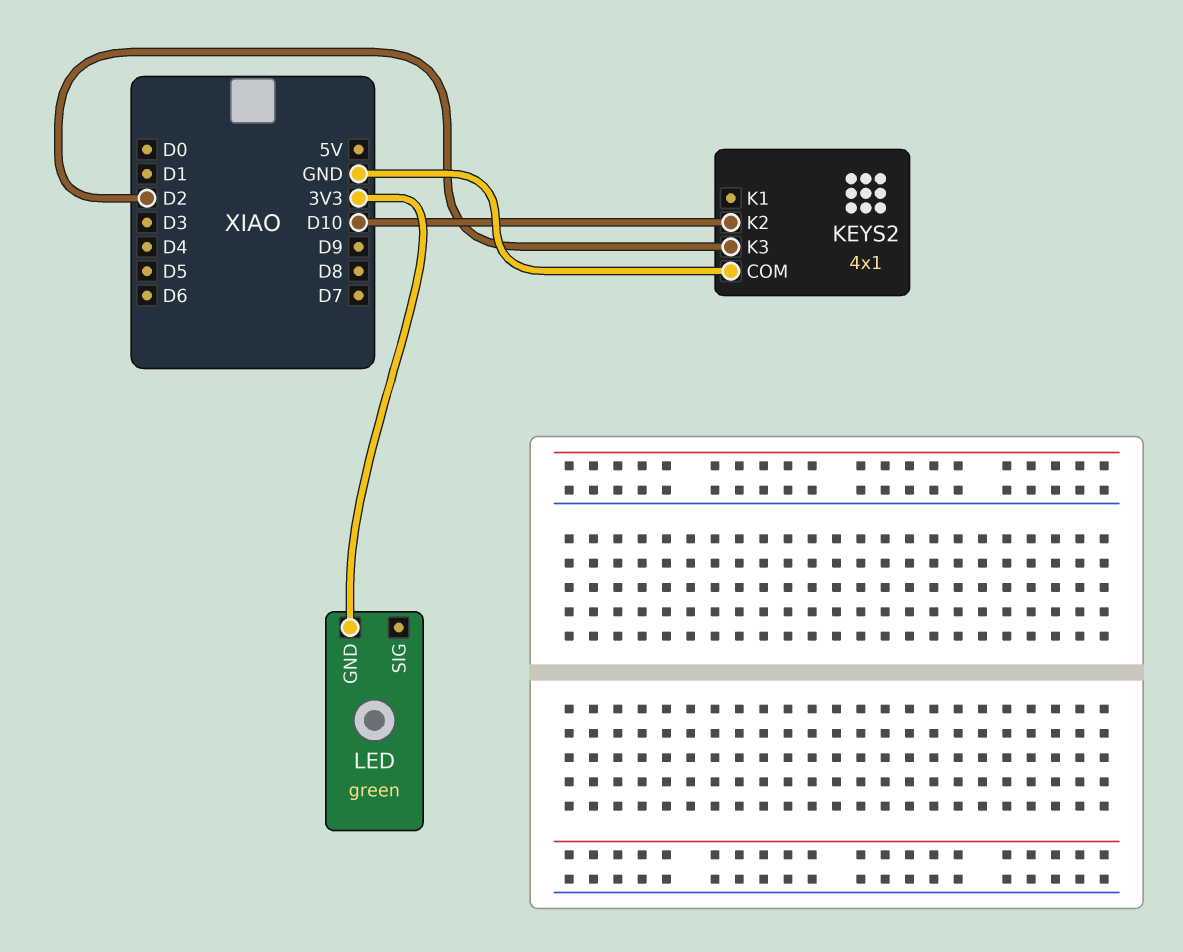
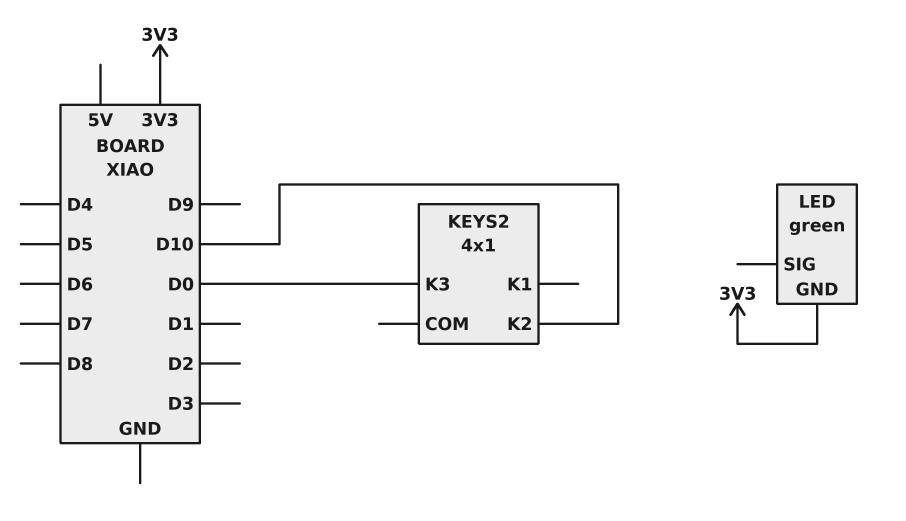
KEYS2 pin COM: GND -> none
KEYS2 pin K3: D2 -> D0

